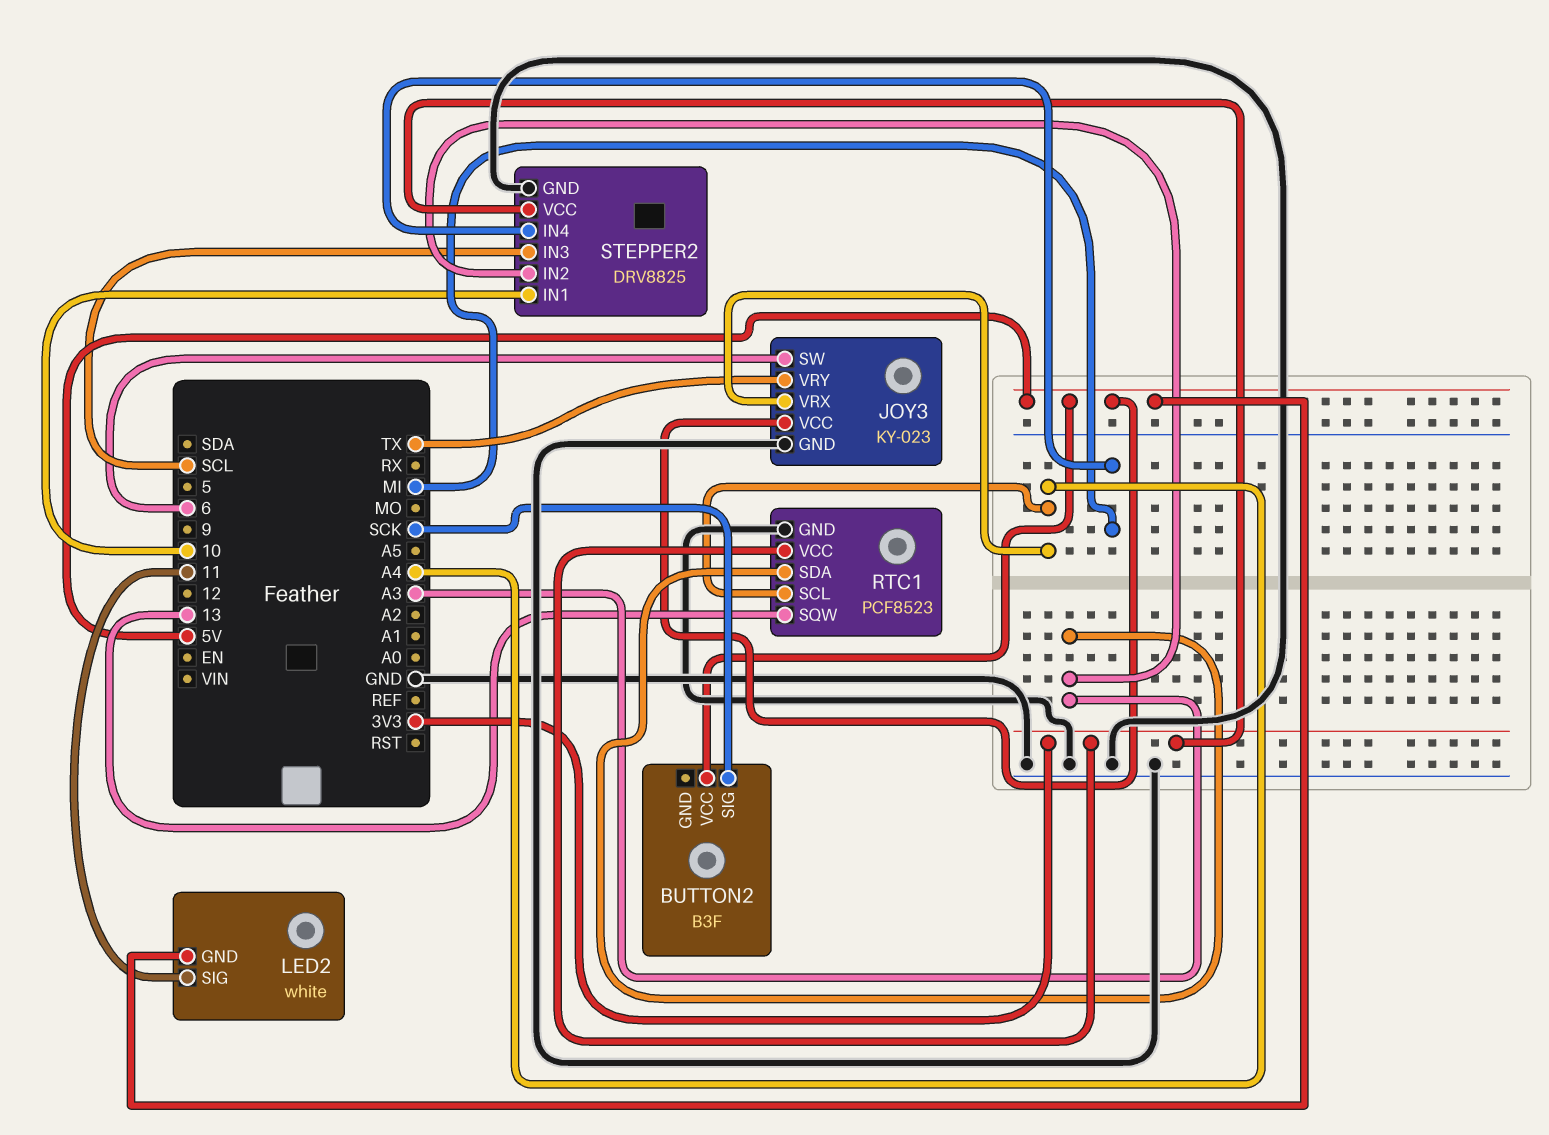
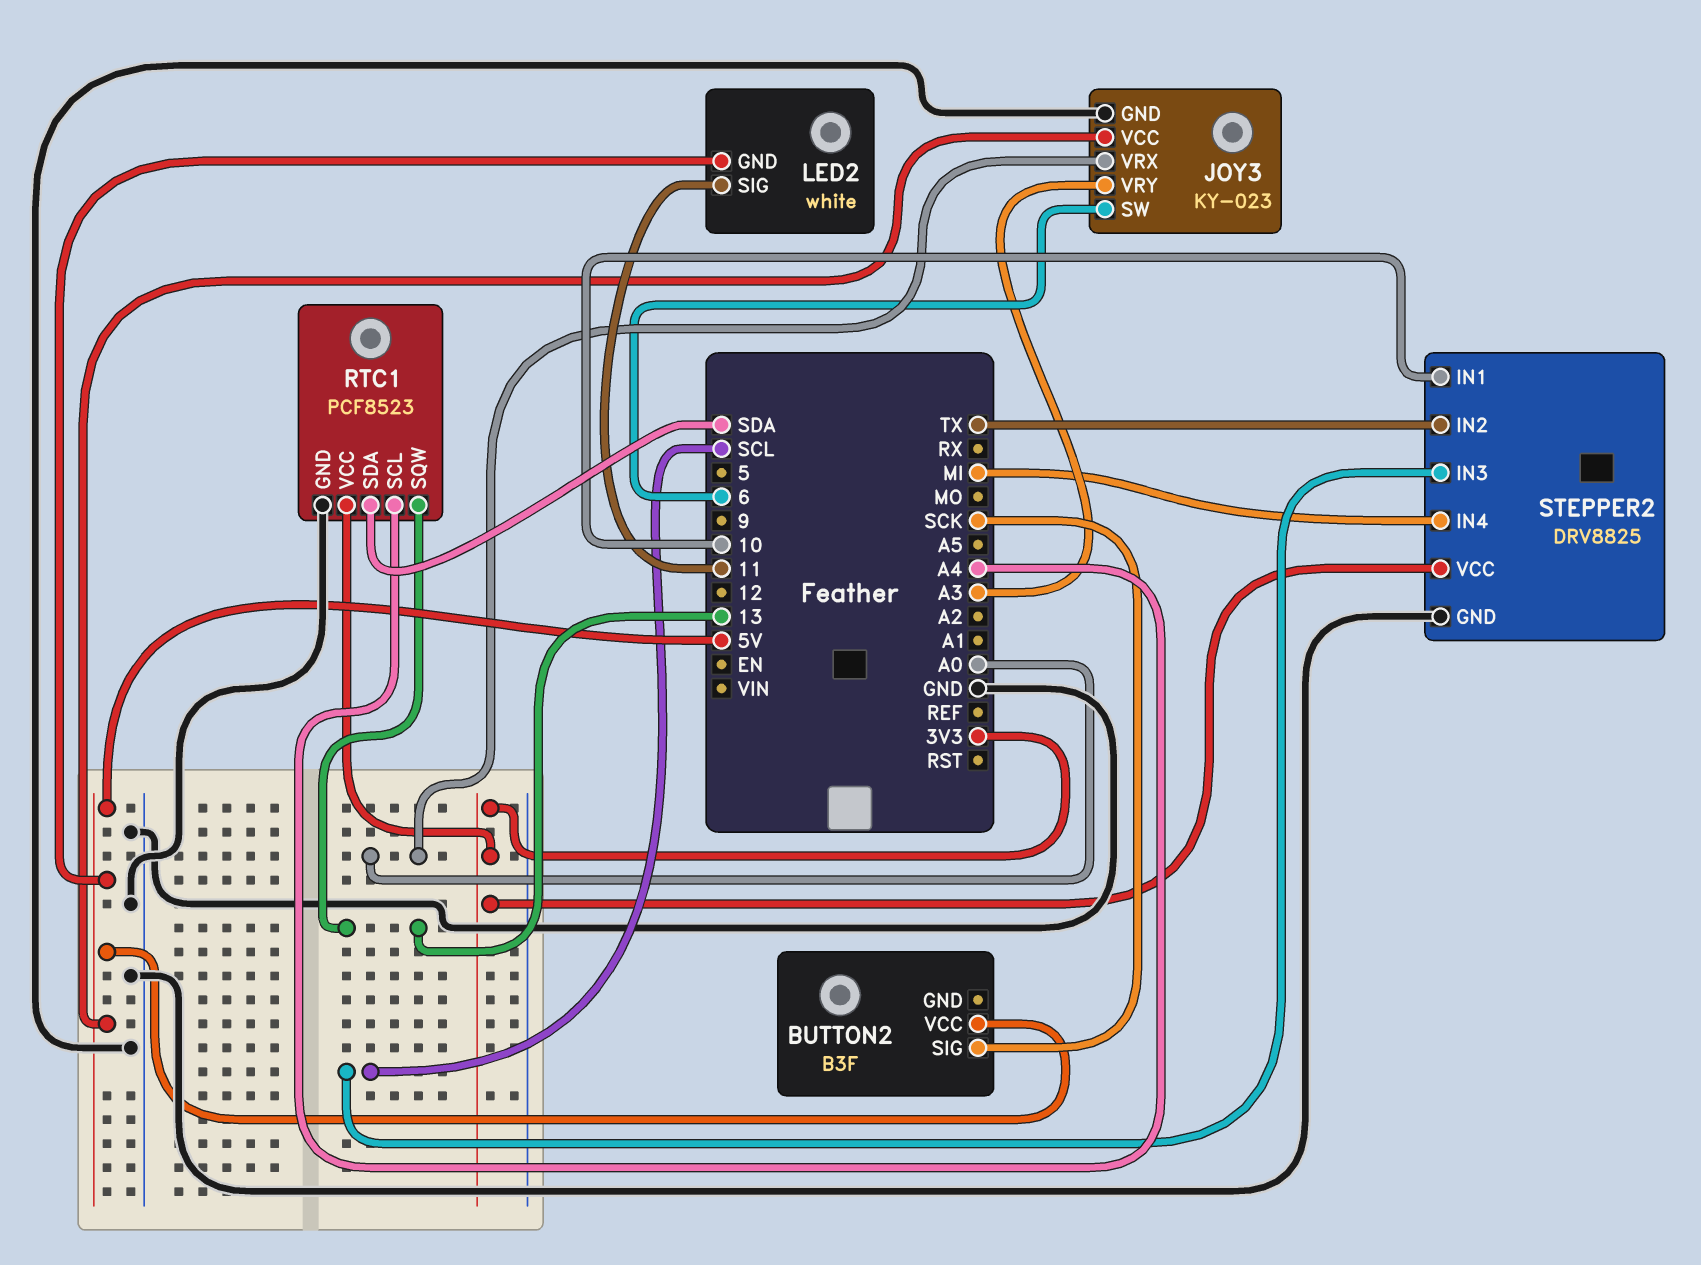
JOY3 pin VRX: A4 -> A0
JOY3 pin VRY: TX -> A3
RTC1 pin SDA: A3 -> SDA
STEPPER2 pin IN2: A3 -> TX

